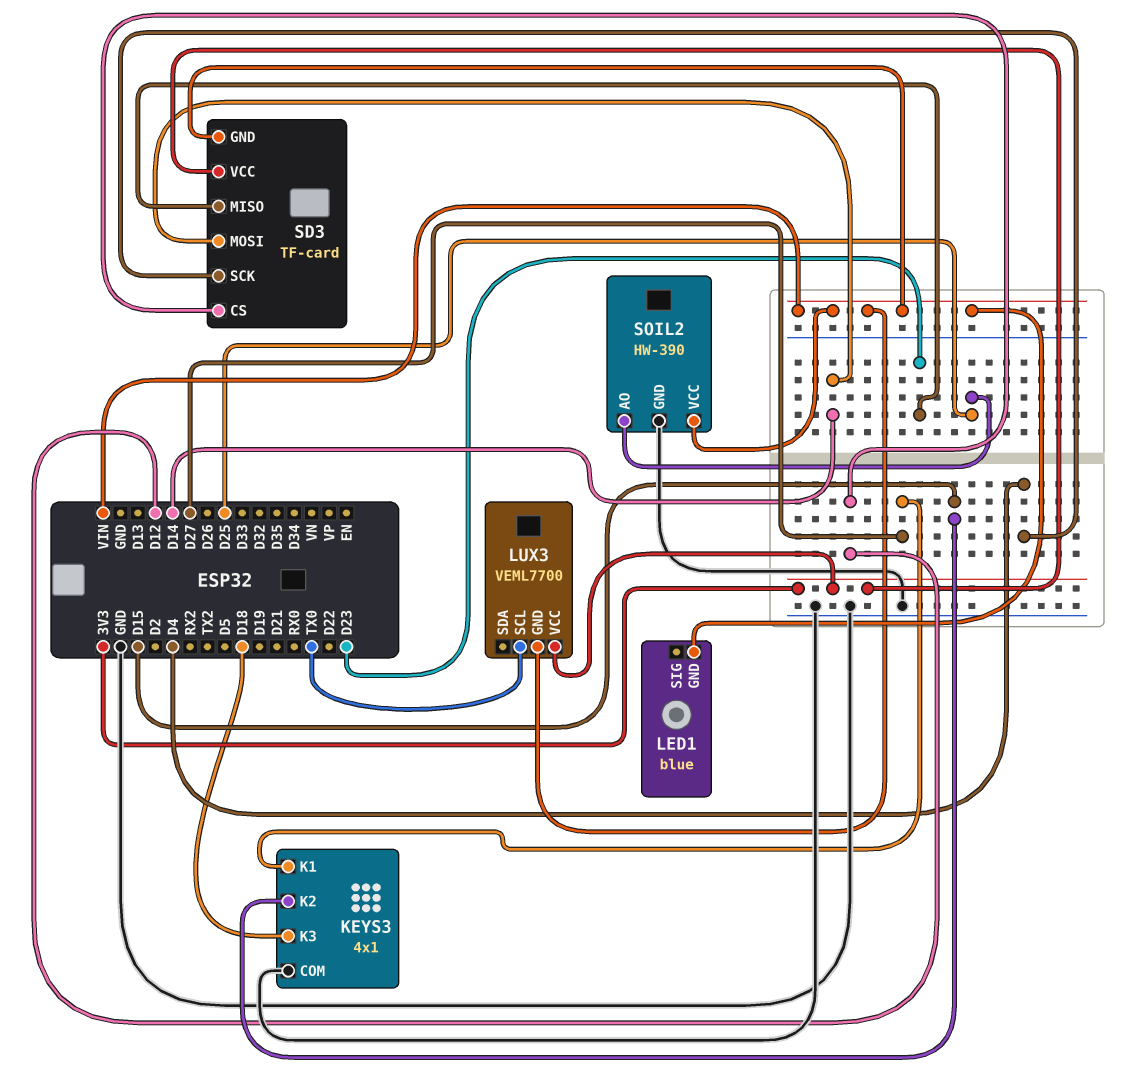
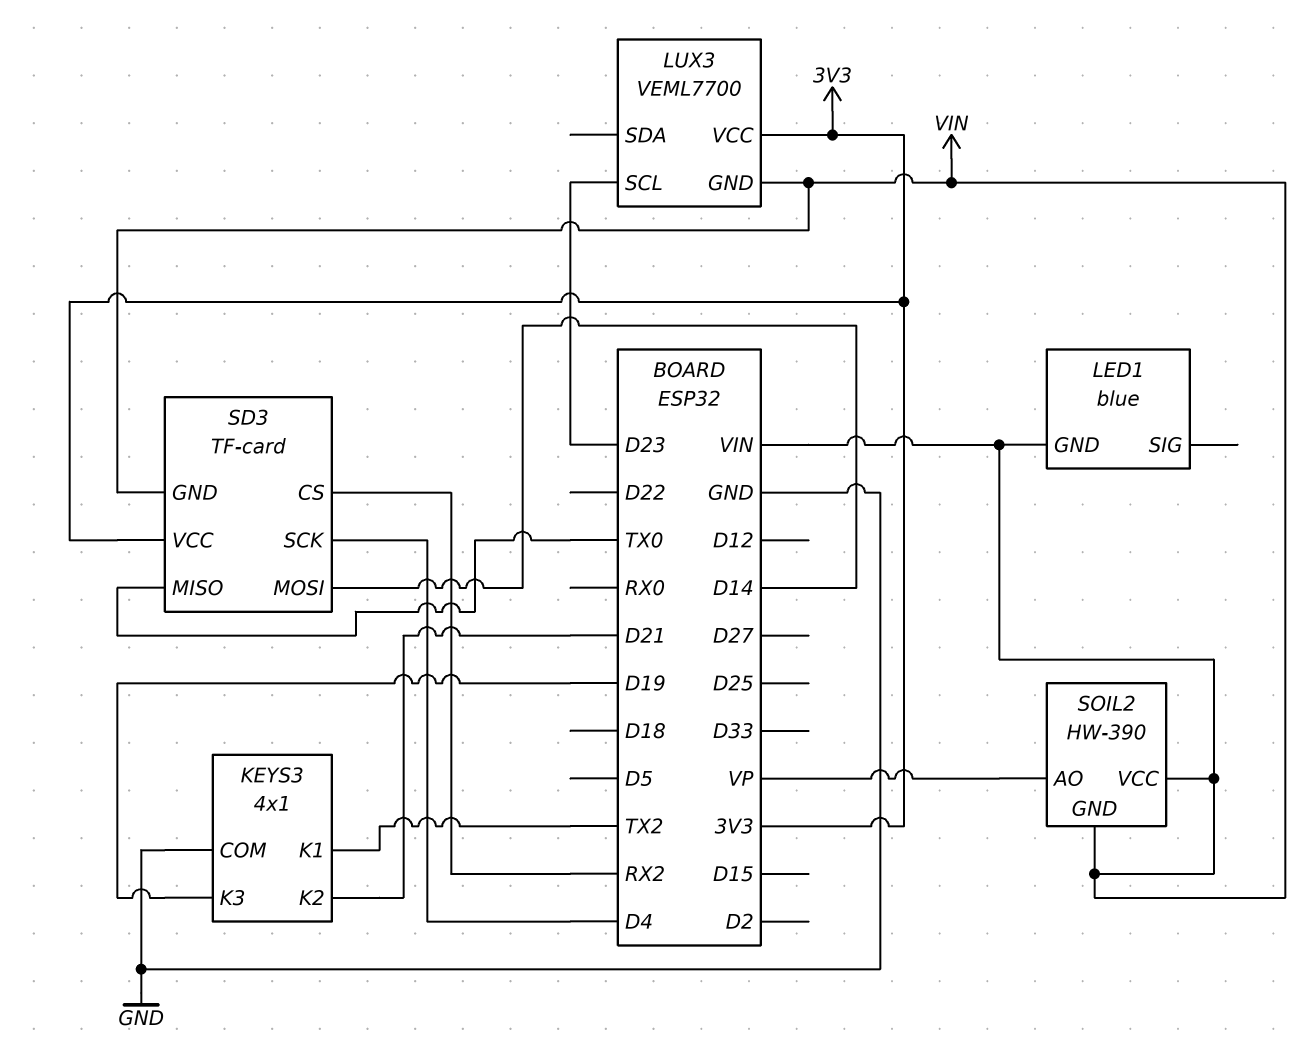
KEYS3 pin K1: D27 -> TX2
KEYS3 pin K2: D15 -> D21
KEYS3 pin K3: D18 -> D19
LUX3 pin SCL: TX0 -> D23
SD3 pin CS: D12 -> RX2
SD3 pin MISO: D23 -> TX0
SOIL2 pin AO: D25 -> VP
SOIL2 pin GND: GND -> VIN

